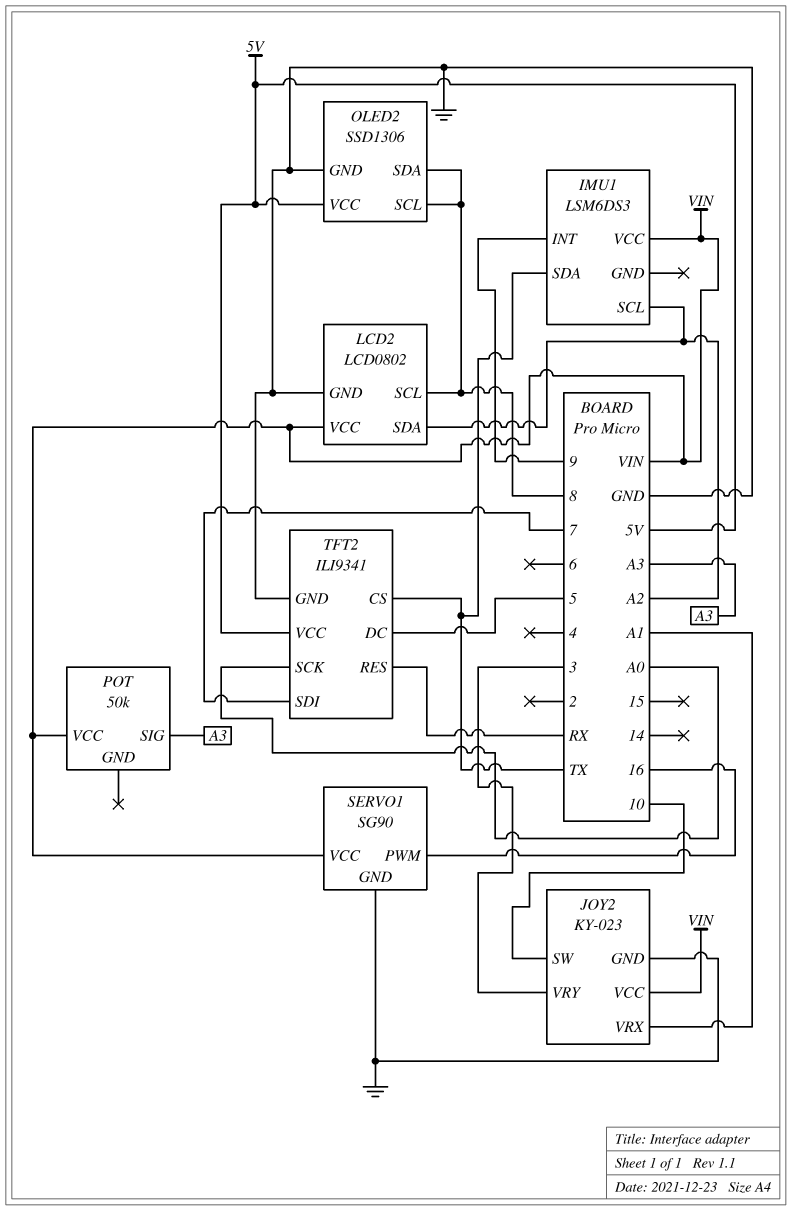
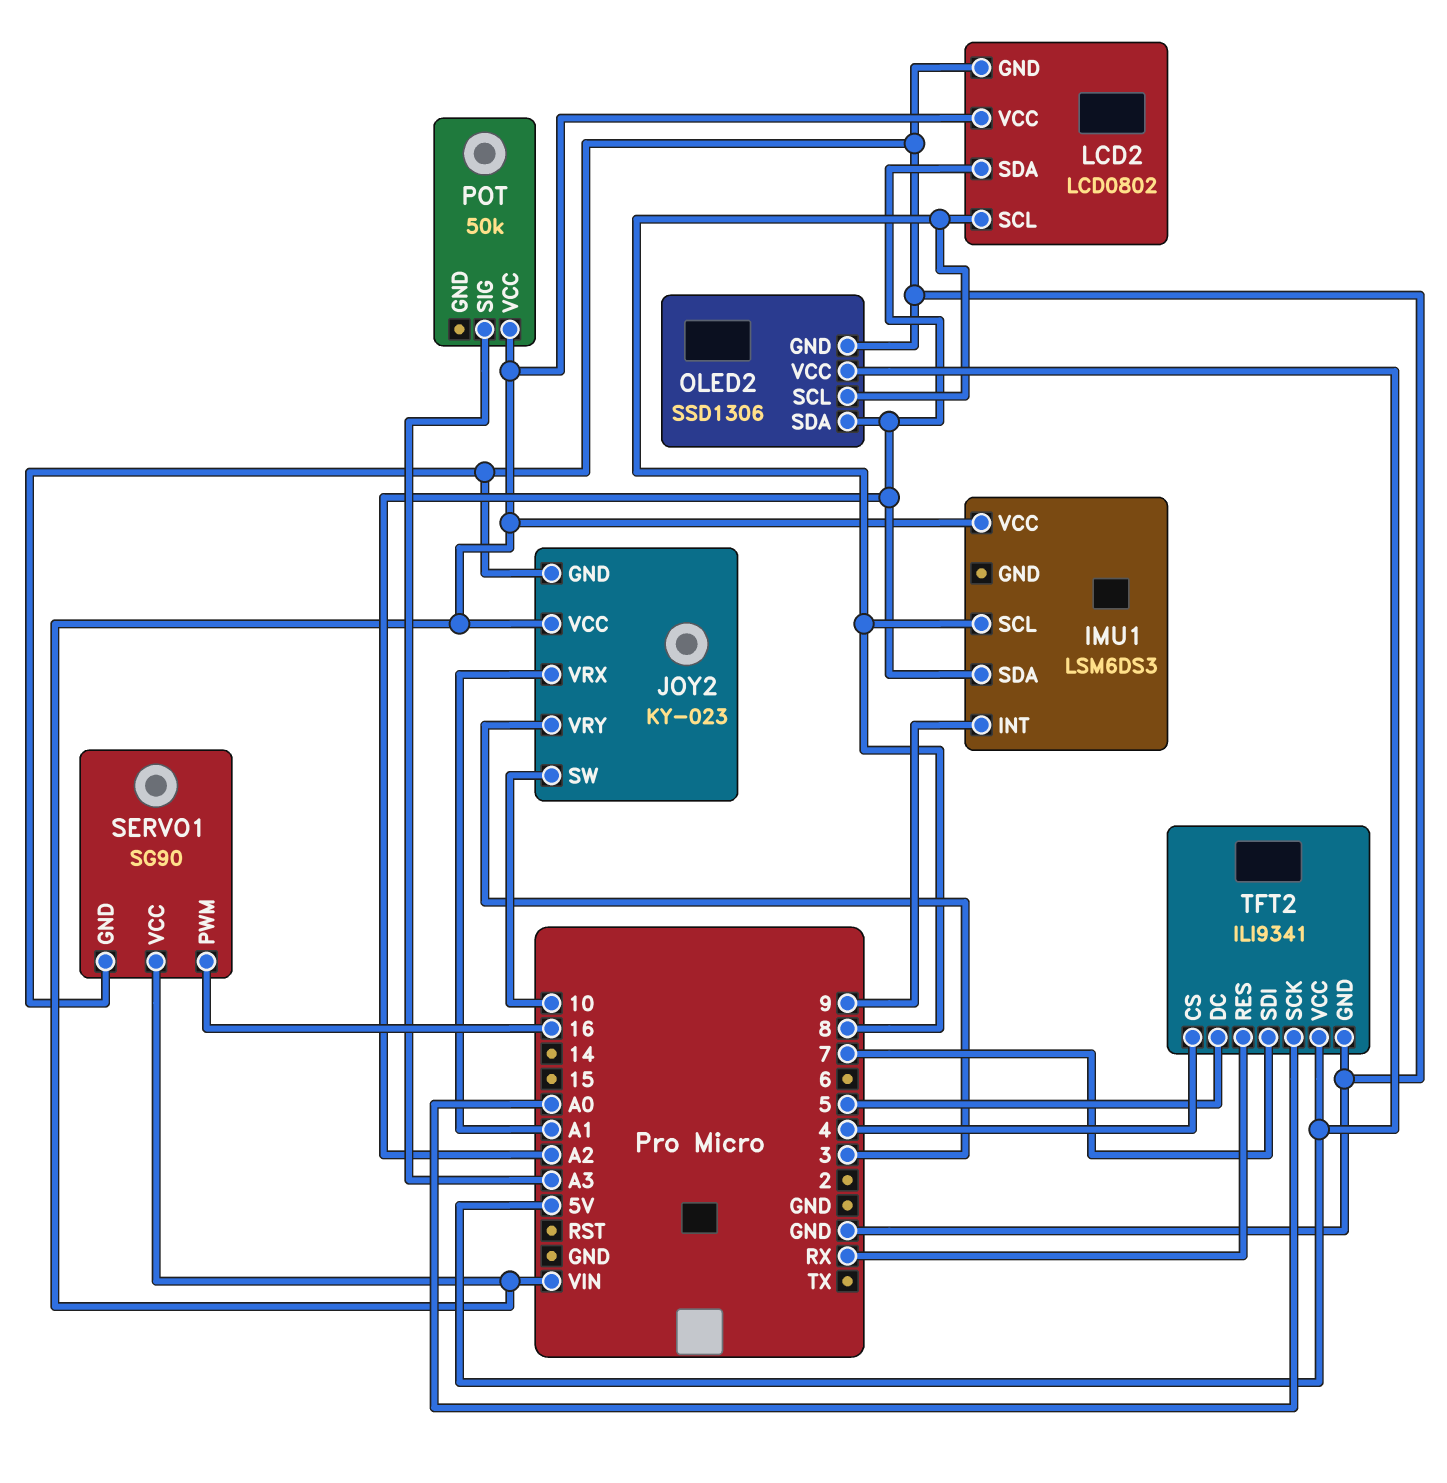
IMU1 pin SCL: A2 -> 8
IMU1 pin SDA: TX -> A2
OLED2 pin SDA: 8 -> A2
TFT2 pin CS: TX -> 4

